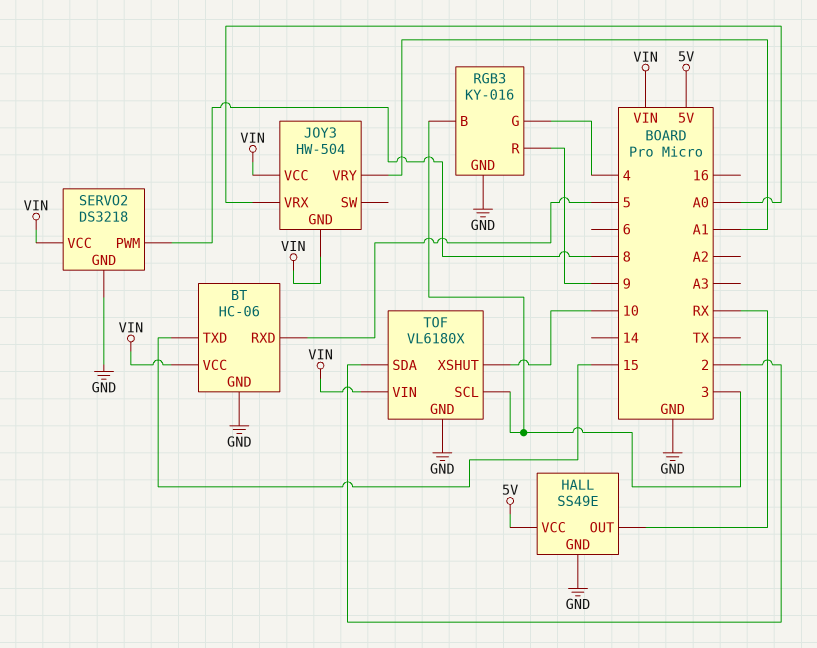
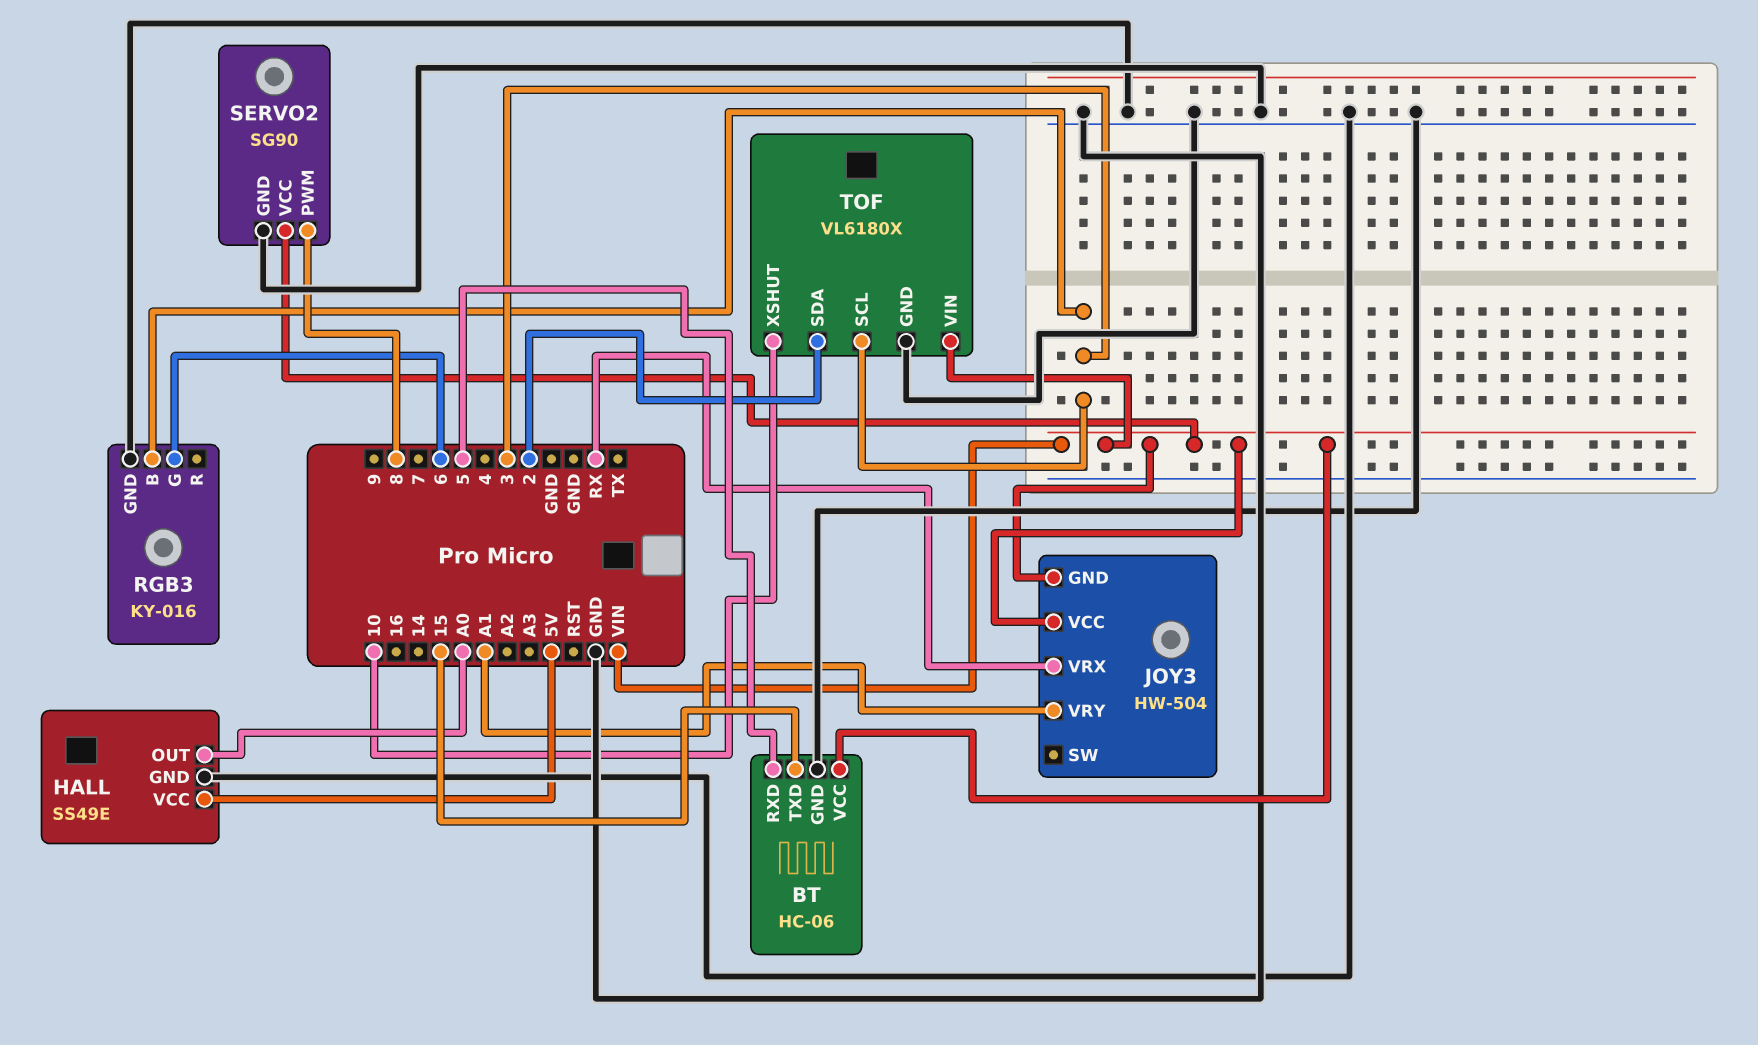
HALL pin OUT: RX -> A0
JOY3 pin VRX: A0 -> RX
RGB3 pin G: 4 -> 6
RGB3 pin R: 9 -> none
SERVO2: DS3218 -> SG90

